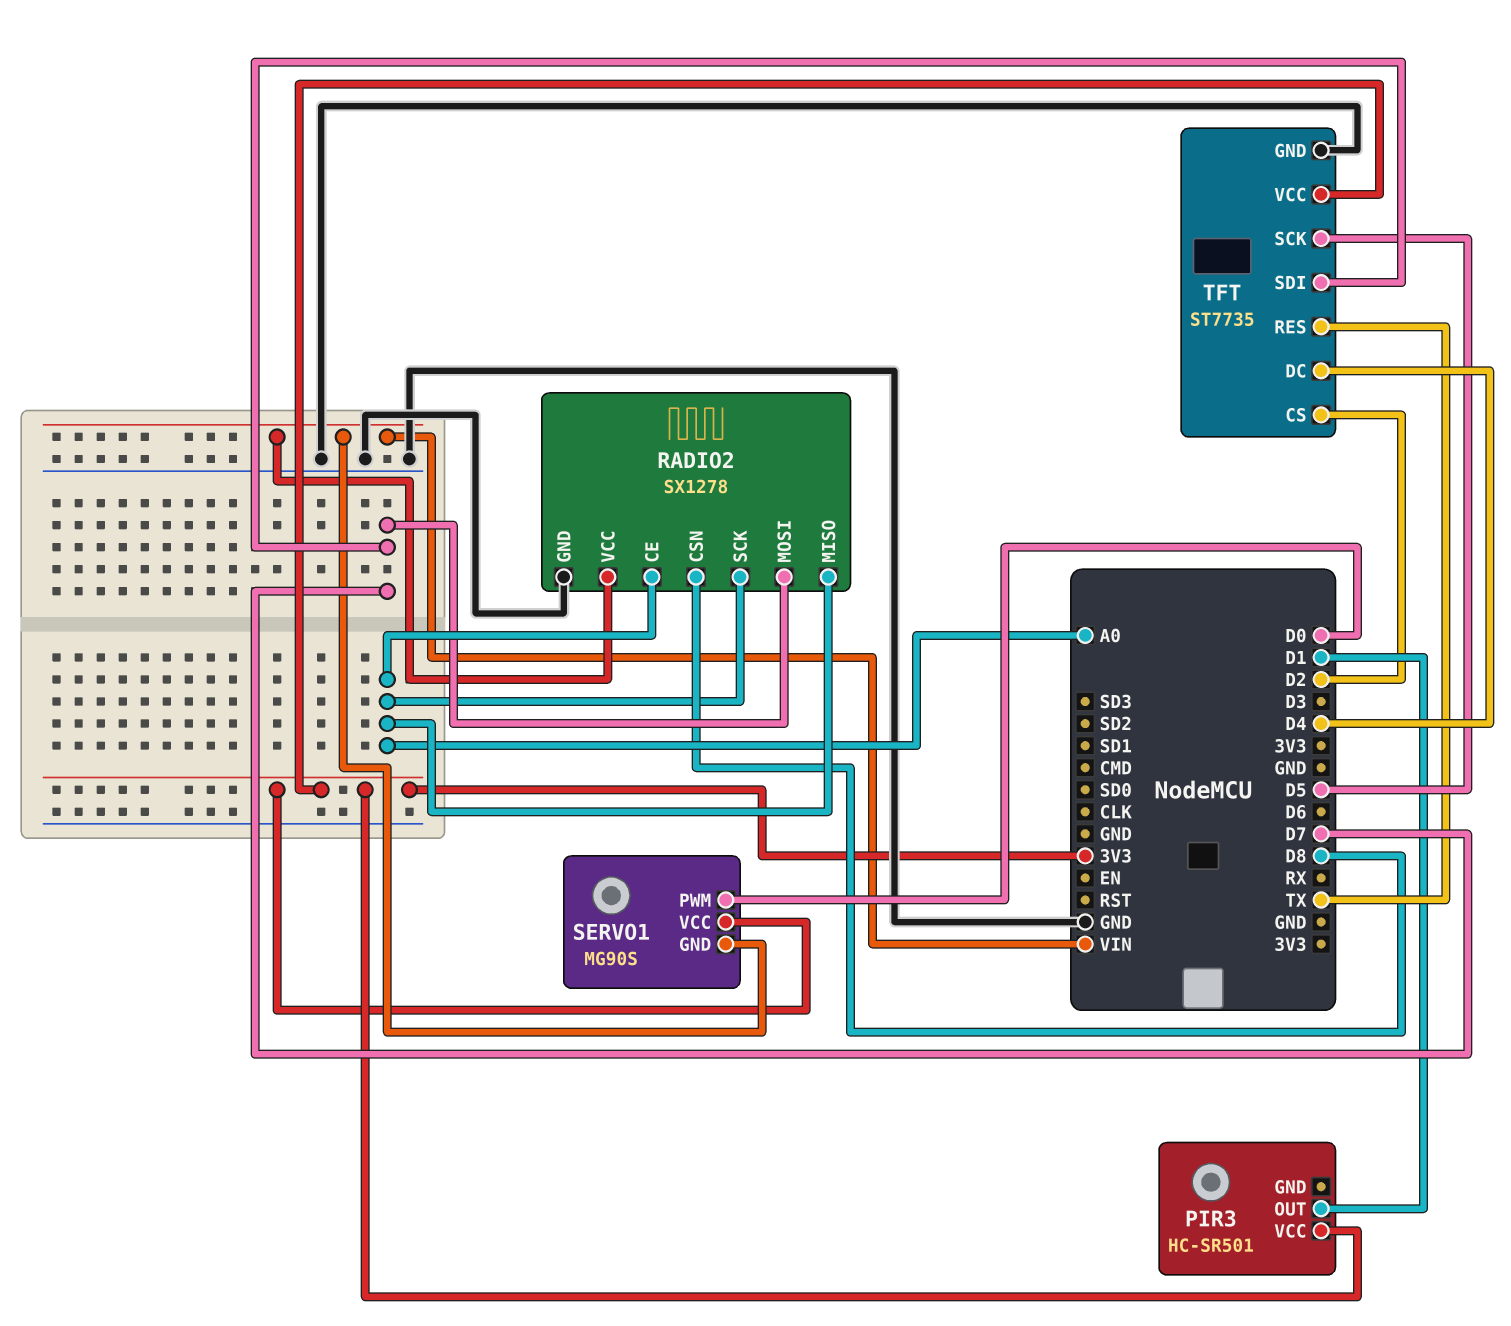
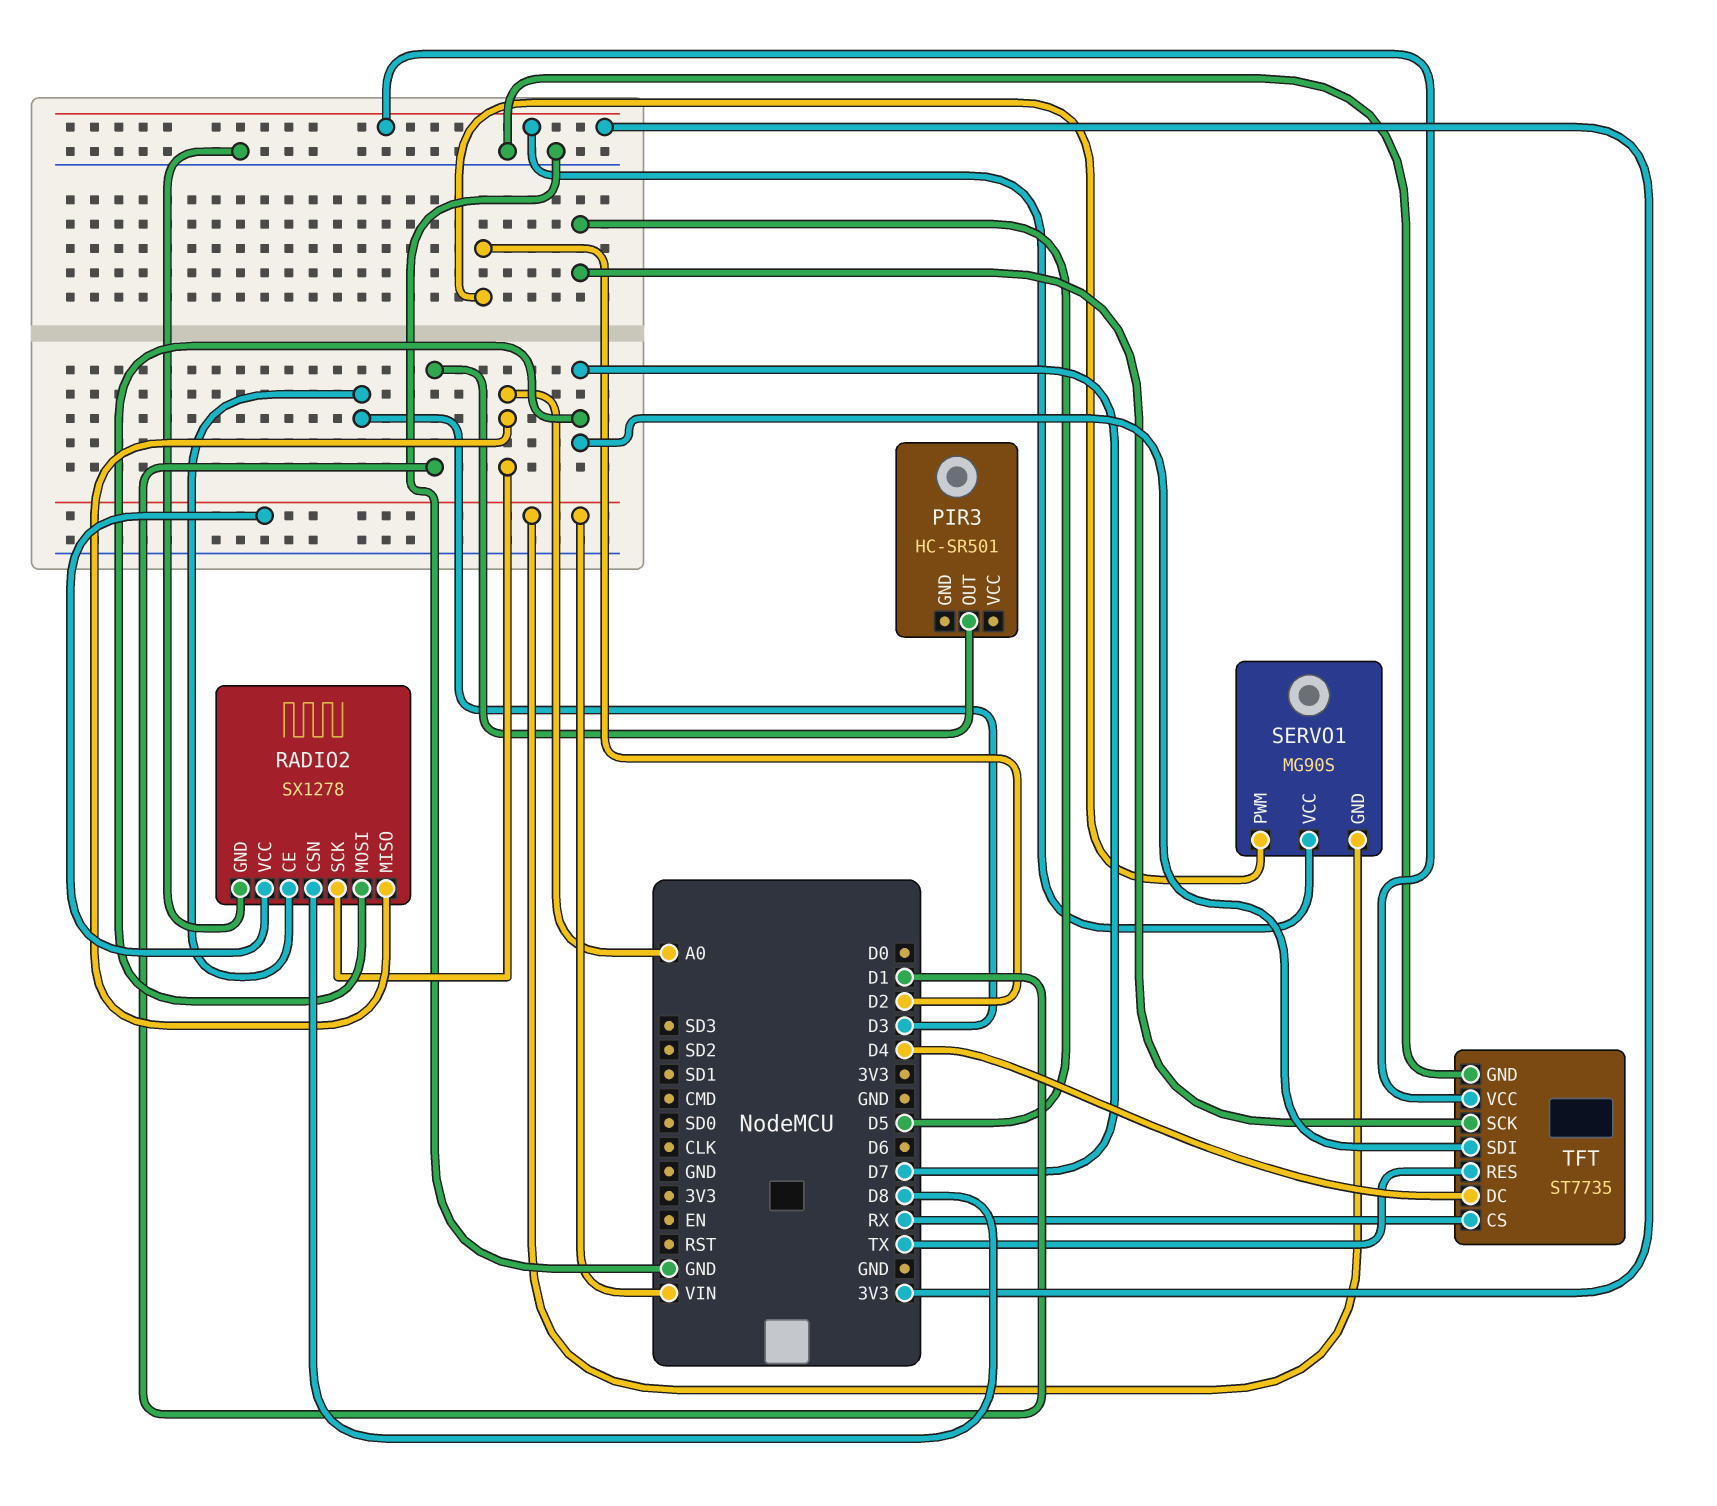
PIR3 pin VCC: 3V3 -> none
RADIO2 pin CE: A0 -> D3
SERVO1 pin PWM: D0 -> D2
TFT pin CS: D2 -> RX

